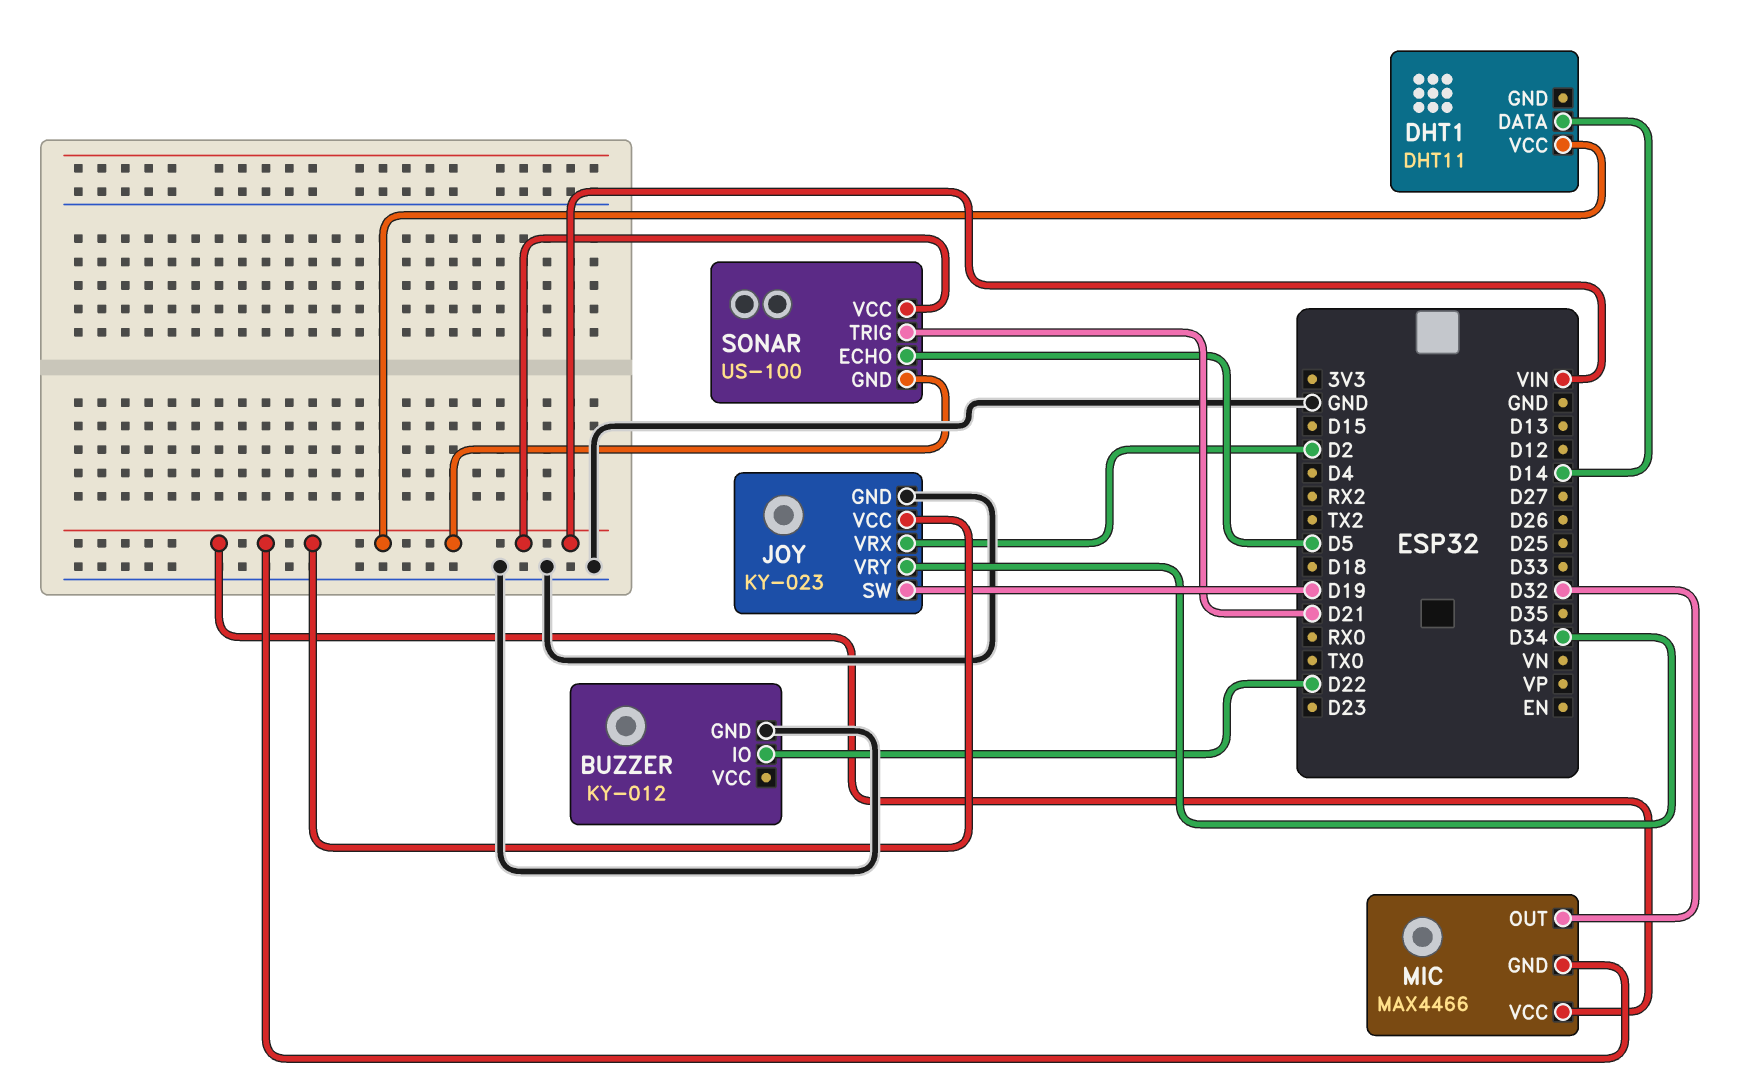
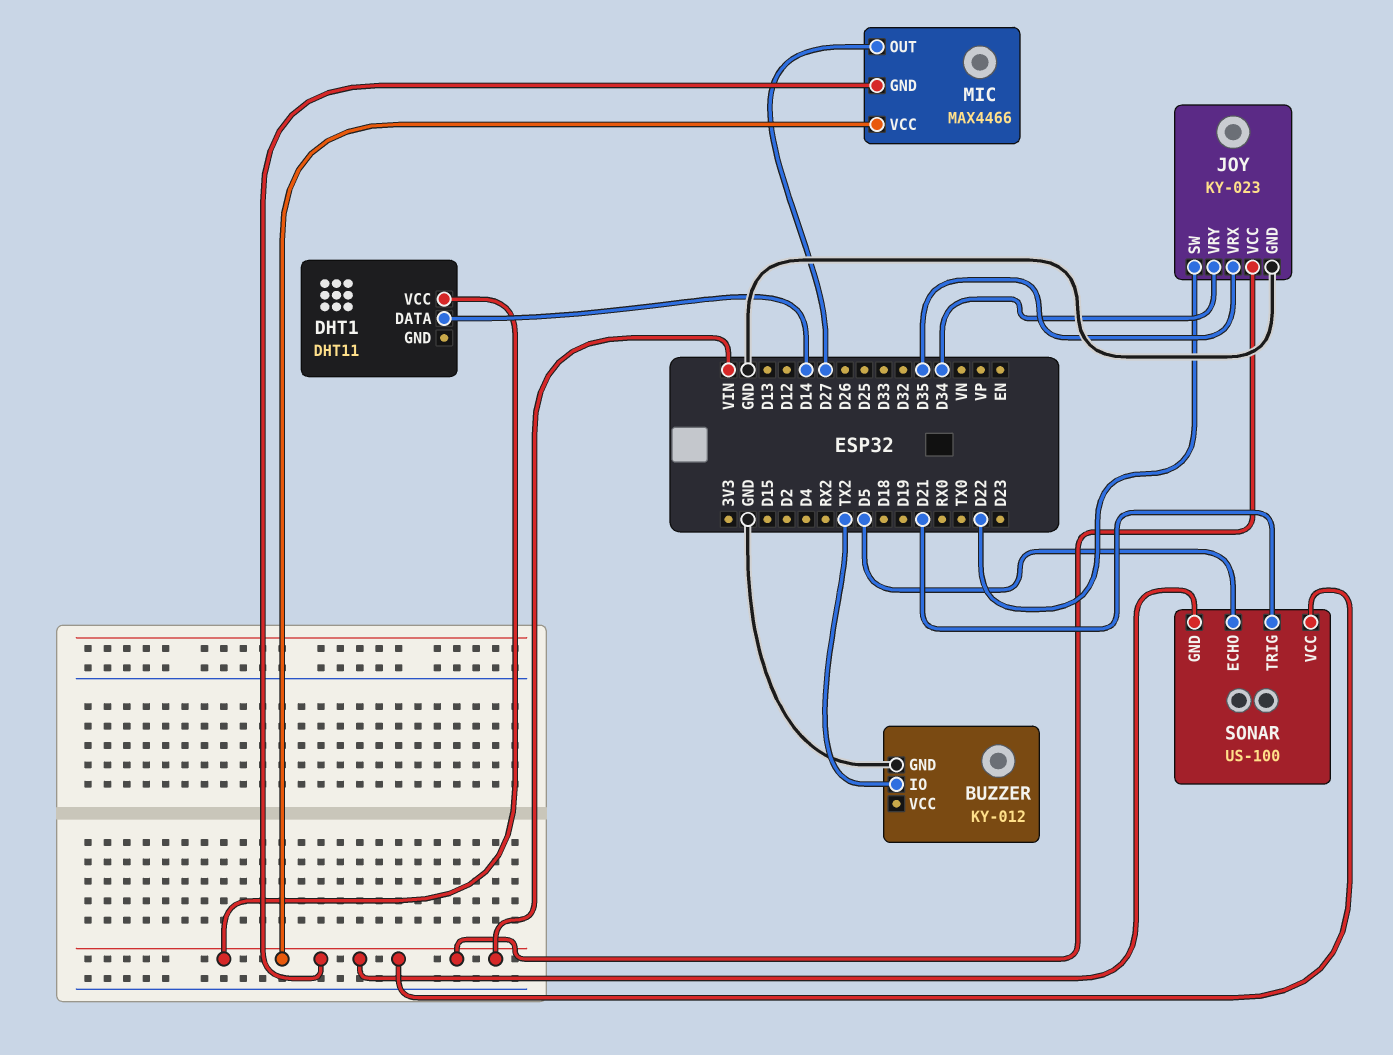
BUZZER pin IO: D22 -> TX2
JOY pin SW: D19 -> D22
JOY pin VRX: D2 -> D35
MIC pin OUT: D32 -> D27

